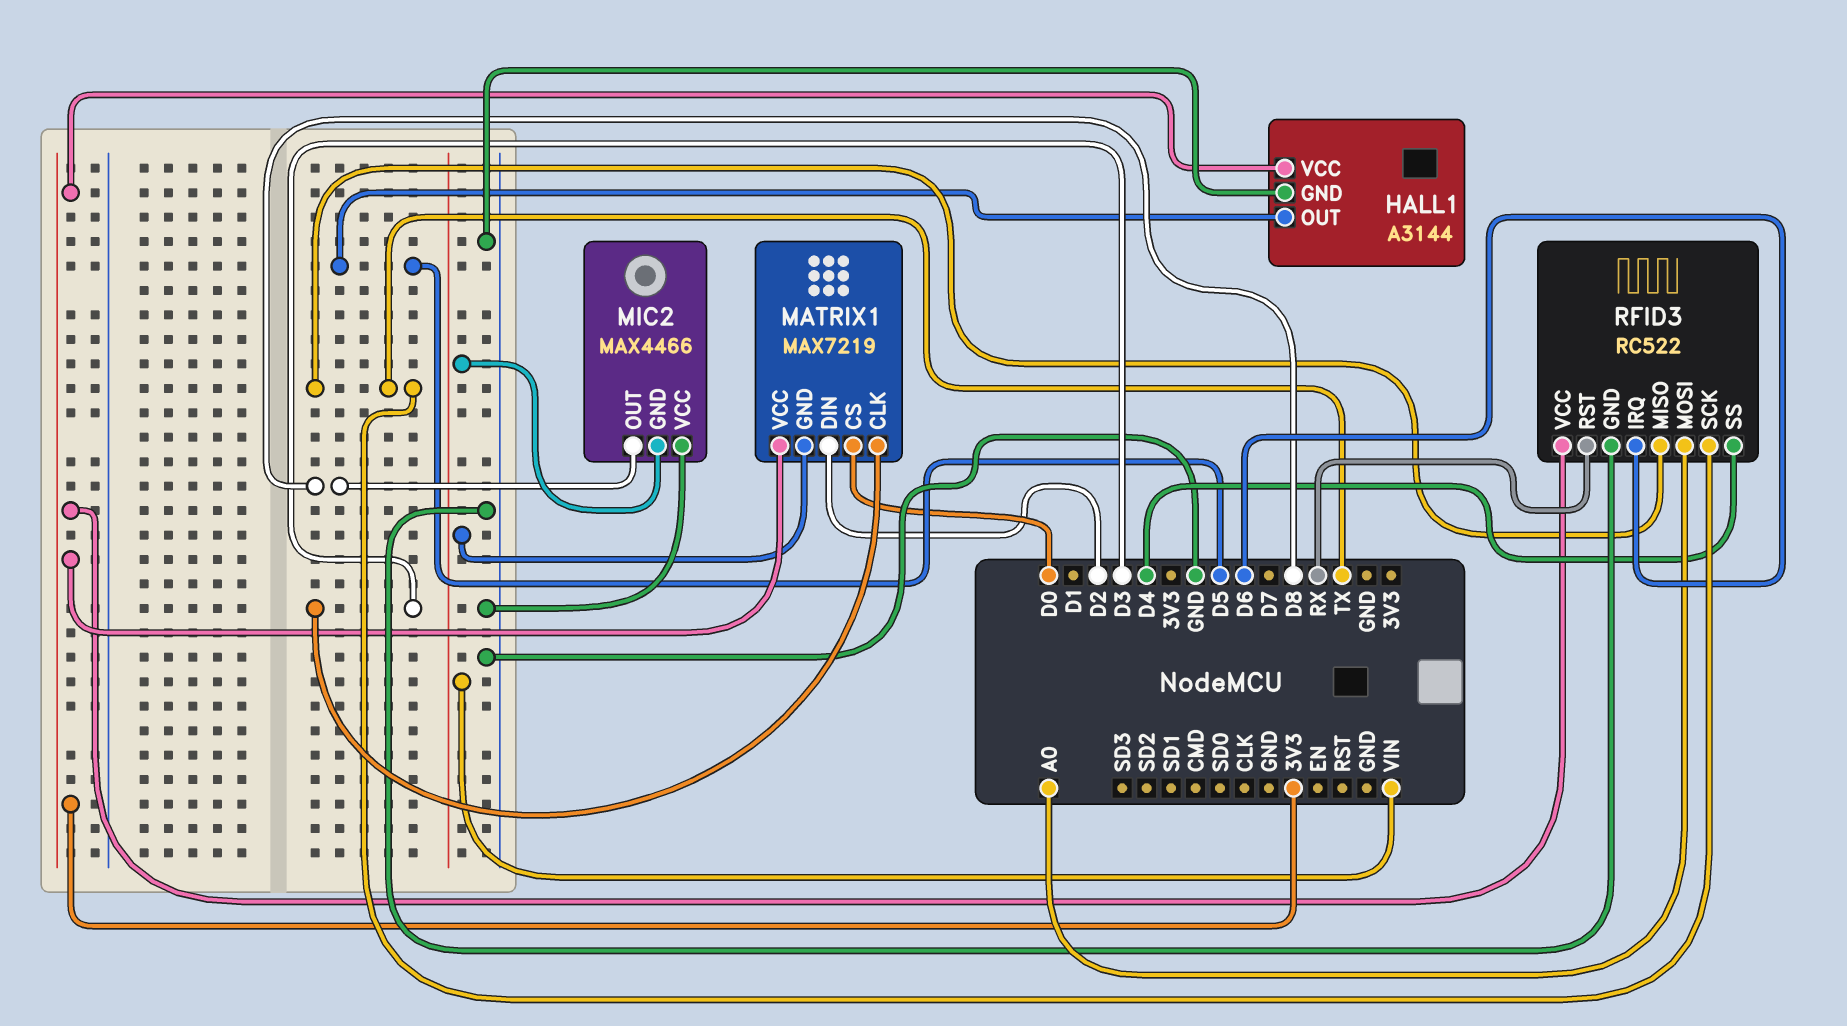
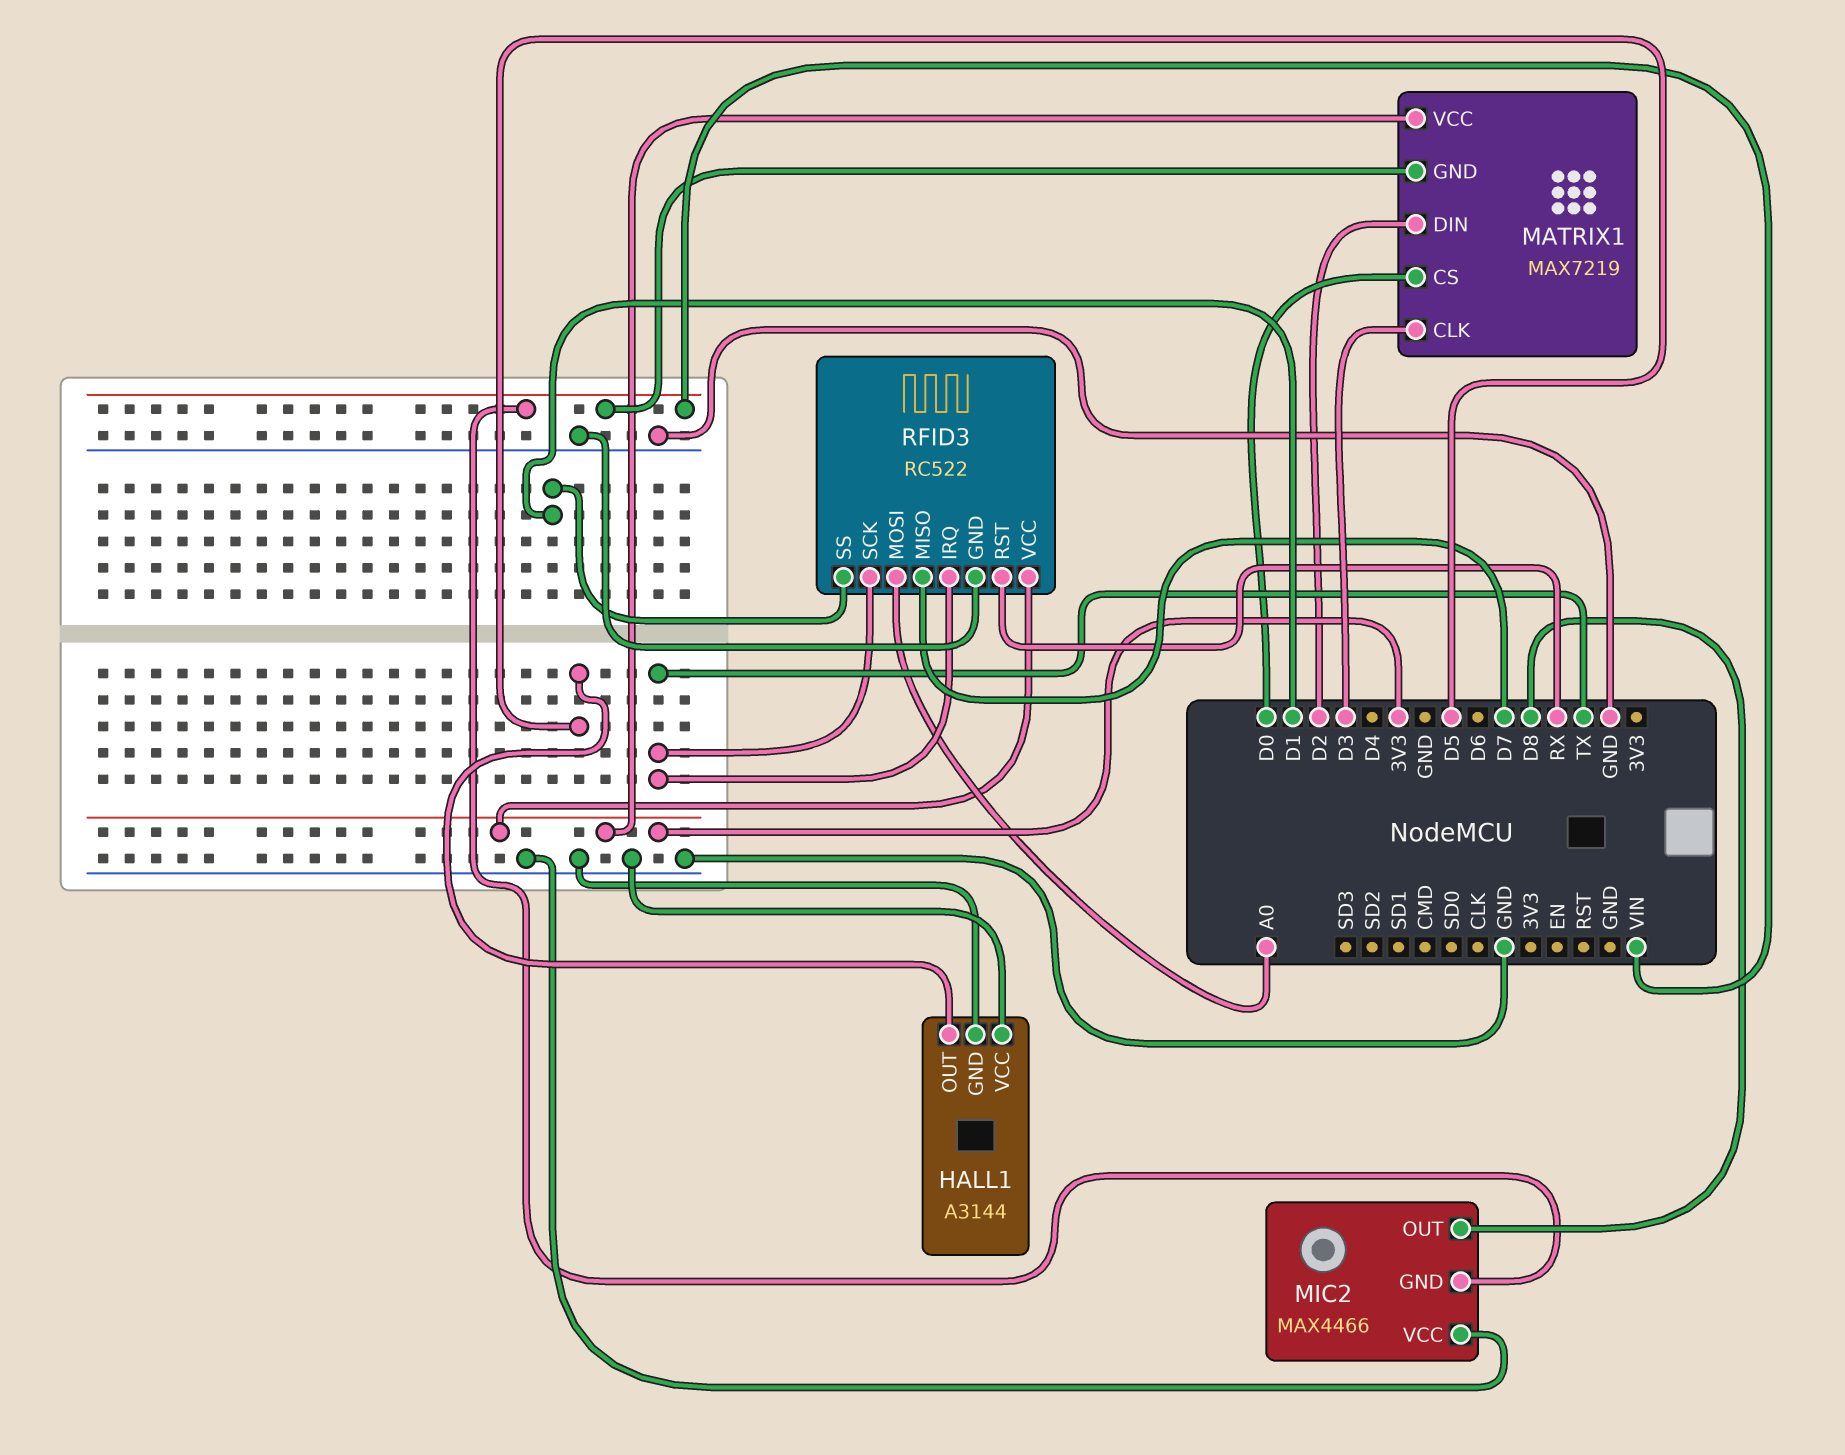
HALL1 pin VCC: 3V3 -> GND
RFID3 pin IRQ: D6 -> TX
RFID3 pin MISO: TX -> D7
RFID3 pin SS: D4 -> D1

